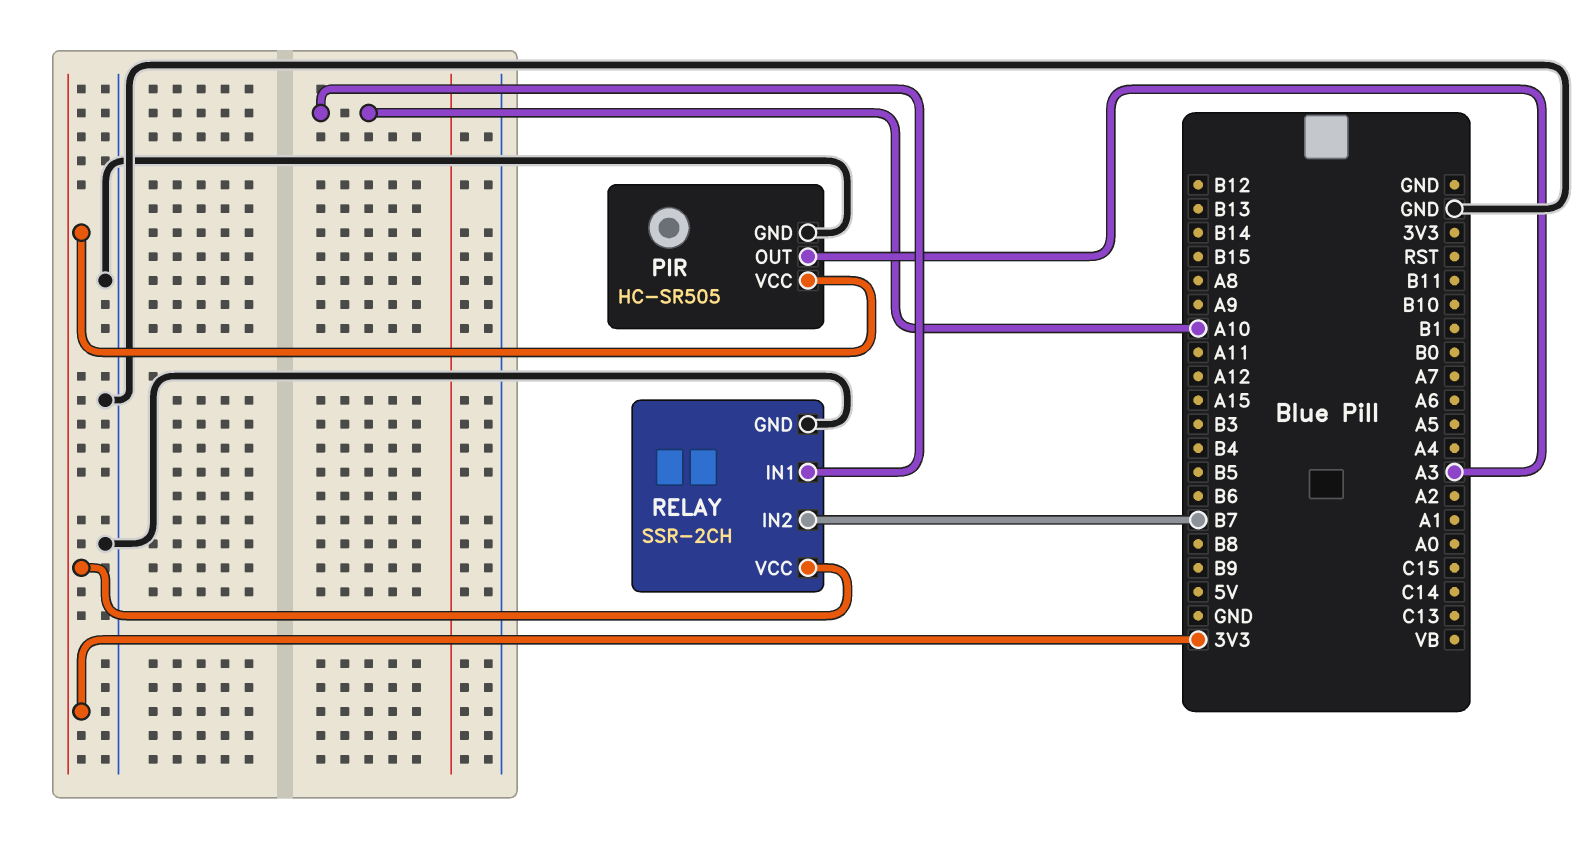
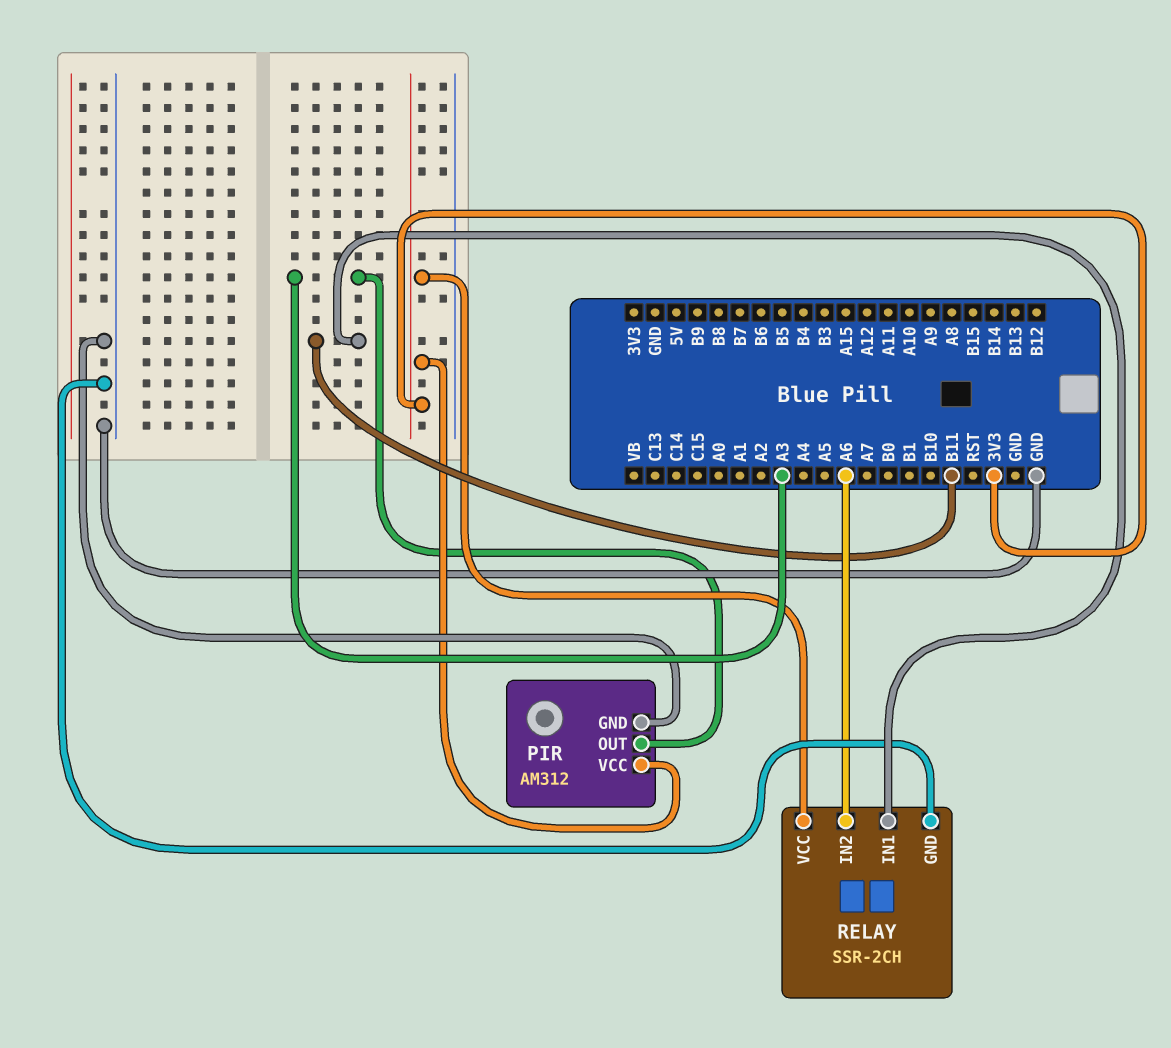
PIR: HC-SR505 -> AM312
RELAY pin IN1: A10 -> B11
RELAY pin IN2: B7 -> A6

